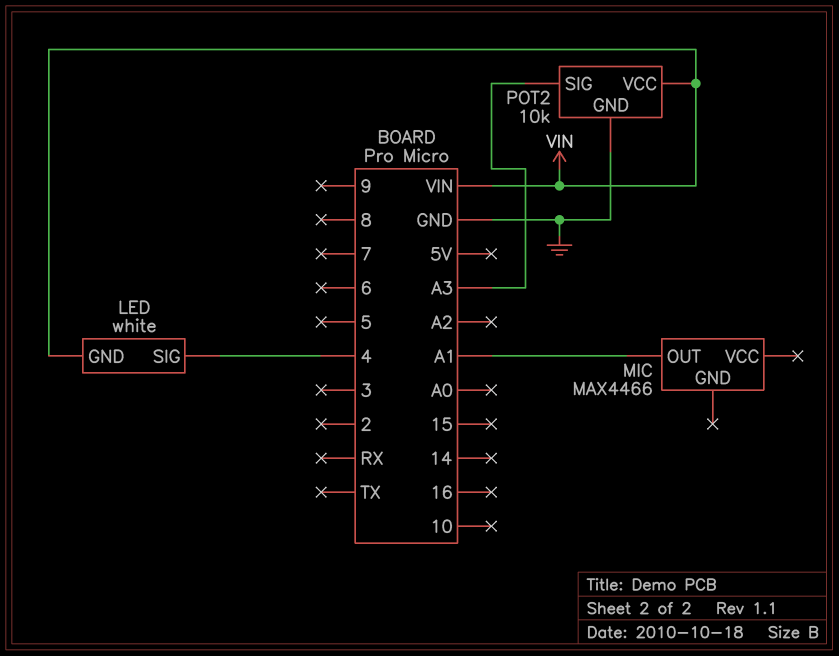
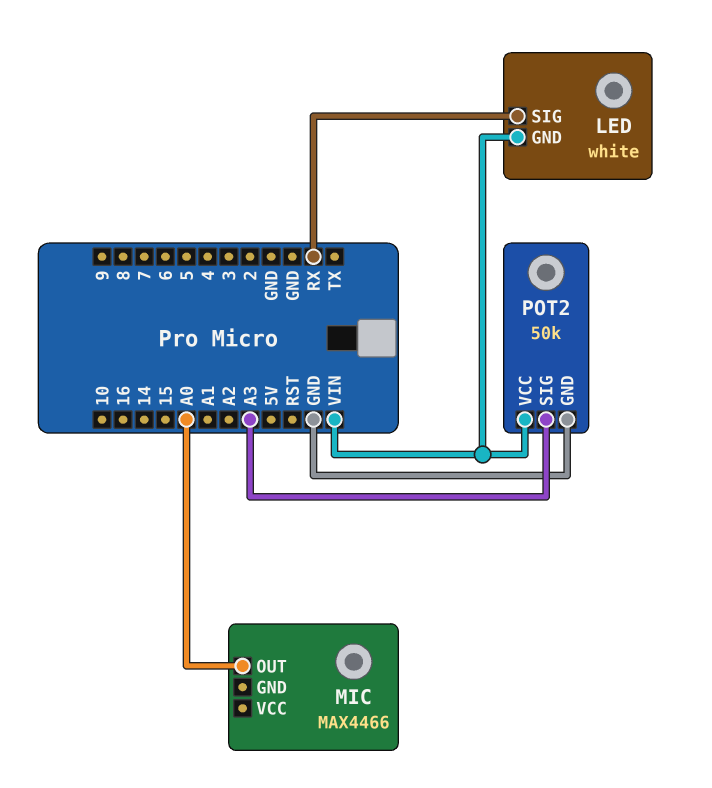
LED pin SIG: 4 -> RX
MIC pin OUT: A1 -> A0
POT2: 10k -> 50k

